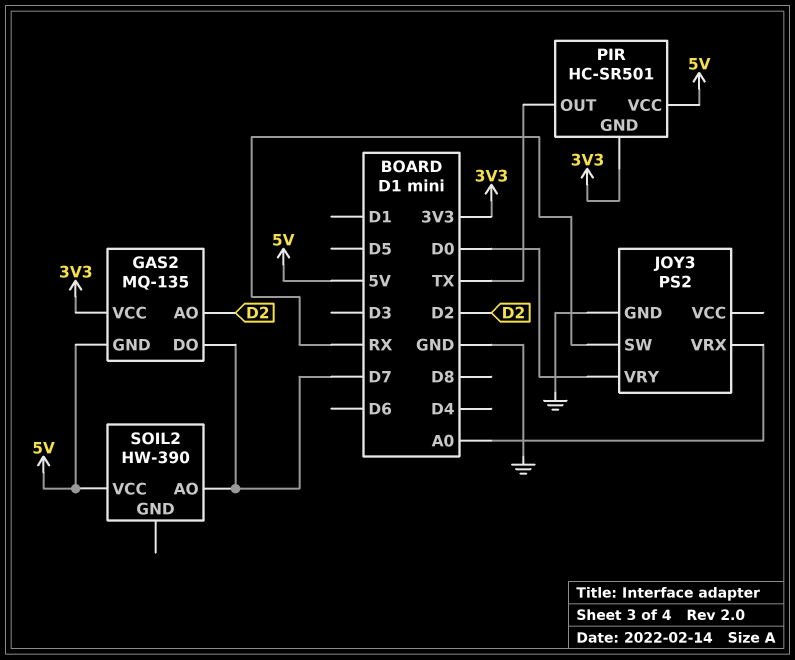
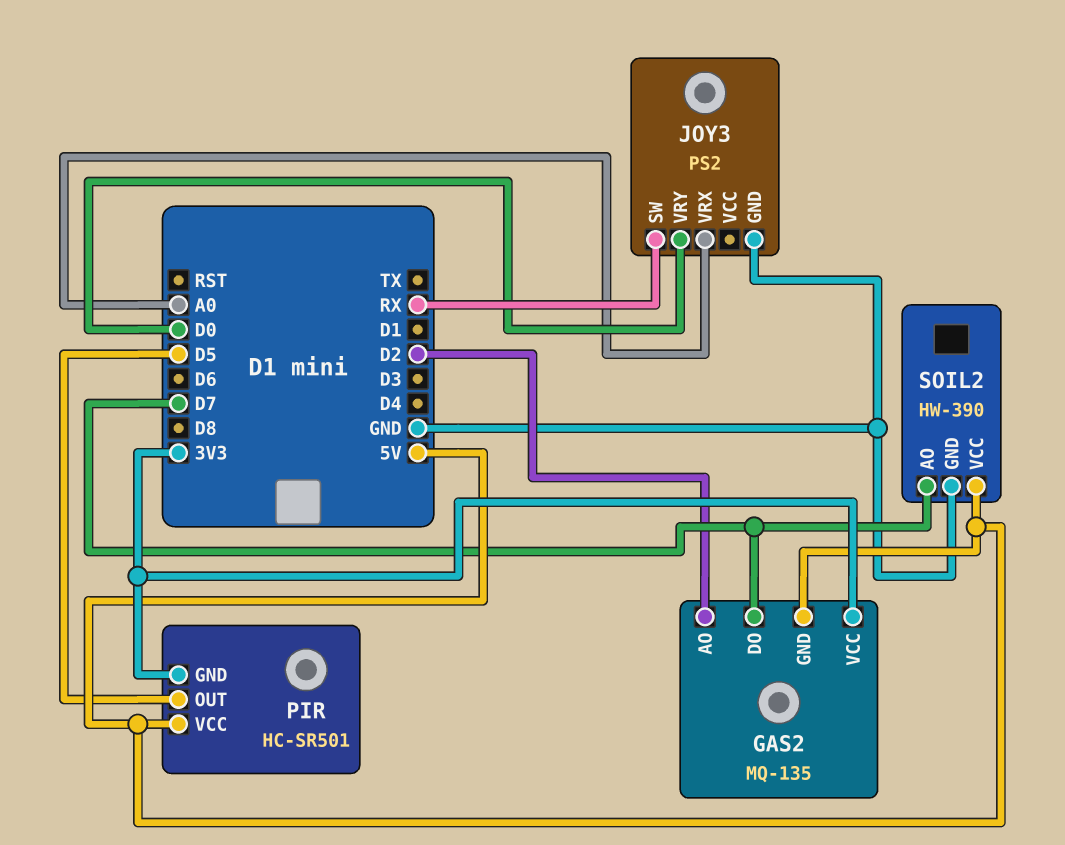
PIR pin OUT: TX -> D5
SOIL2 pin GND: none -> GND

